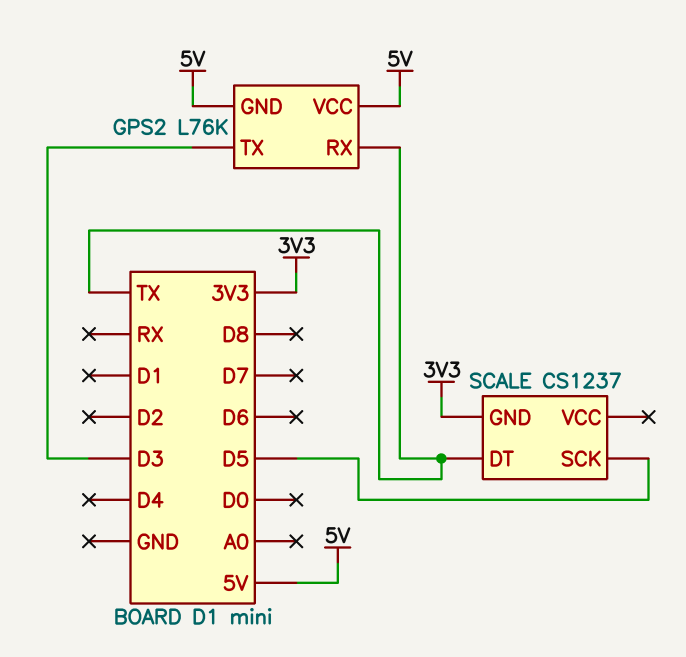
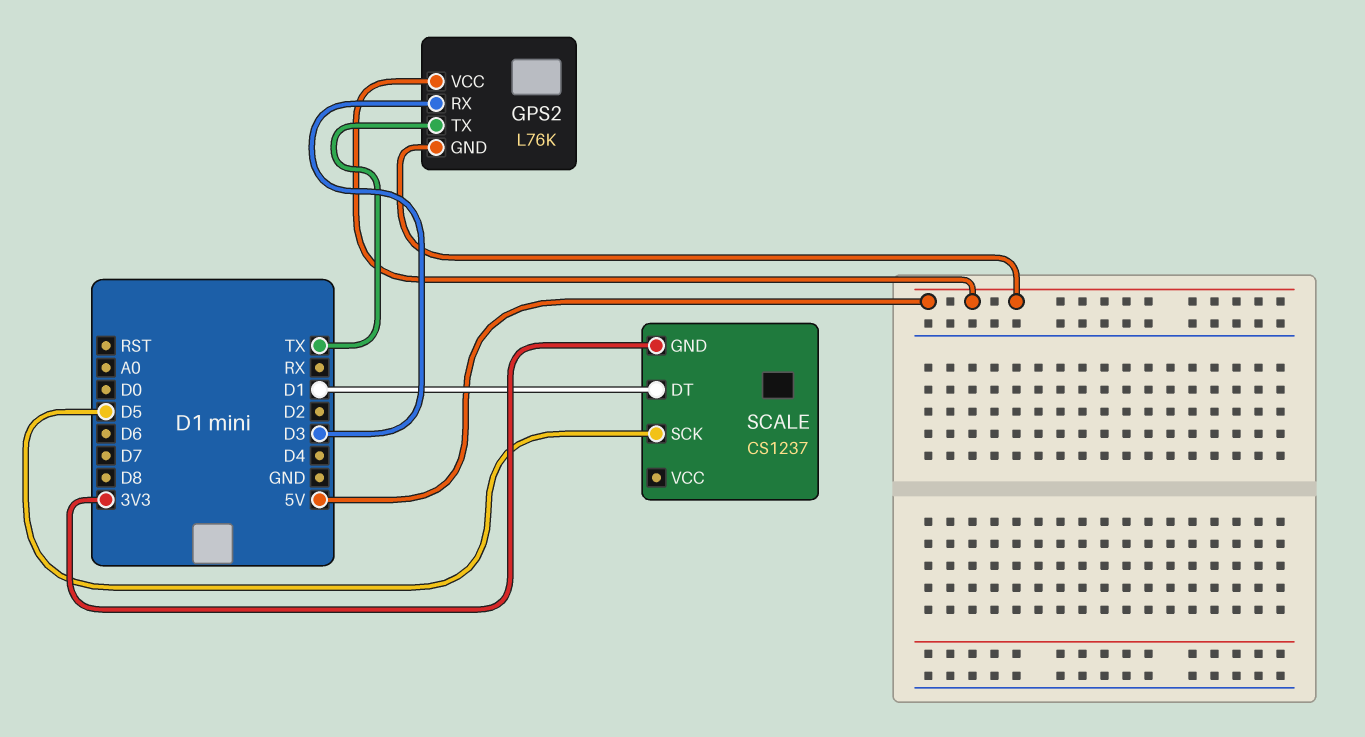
GPS2 pin RX: TX -> D3
GPS2 pin TX: D3 -> TX
SCALE pin DT: TX -> D1

